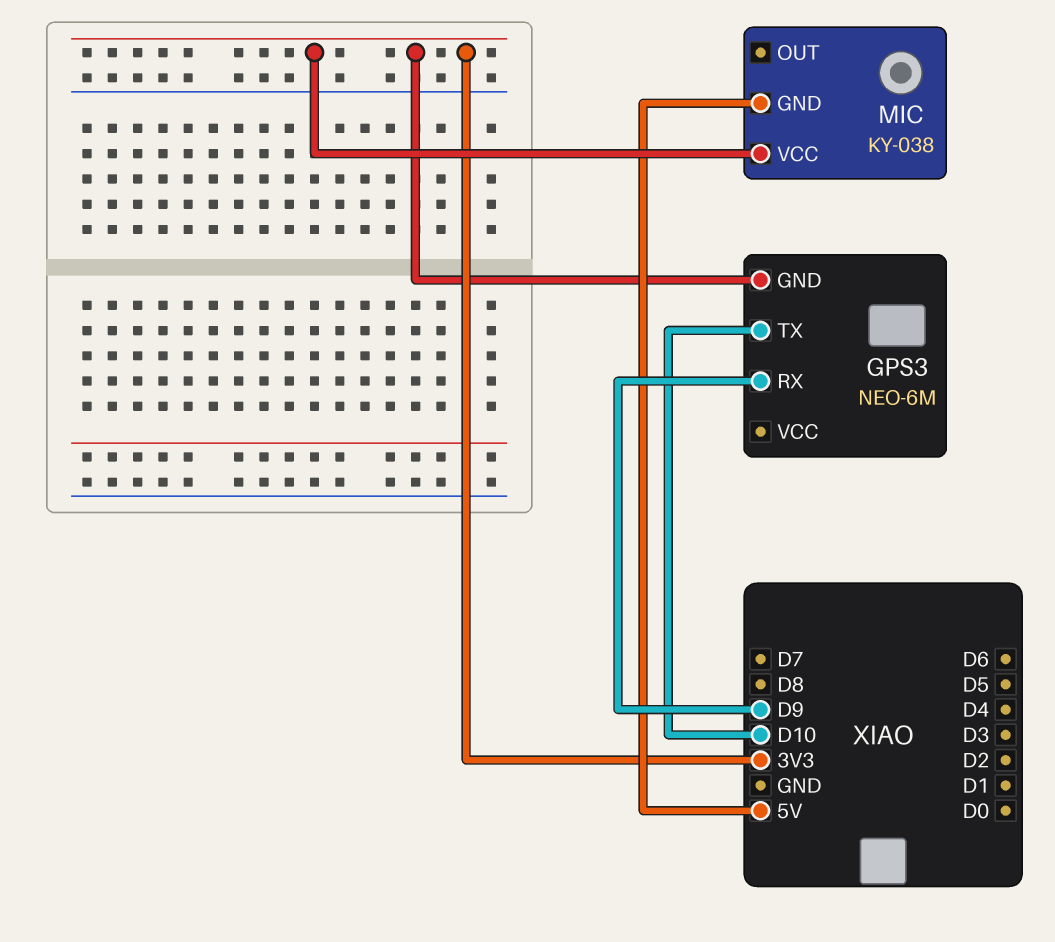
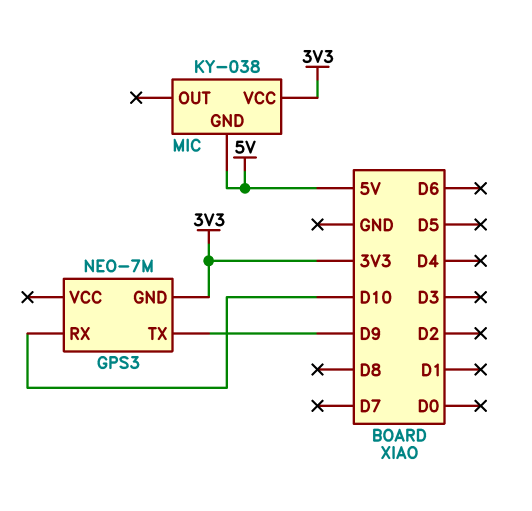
GPS3: NEO-6M -> NEO-7M
GPS3 pin RX: D9 -> D10
GPS3 pin TX: D10 -> D9

